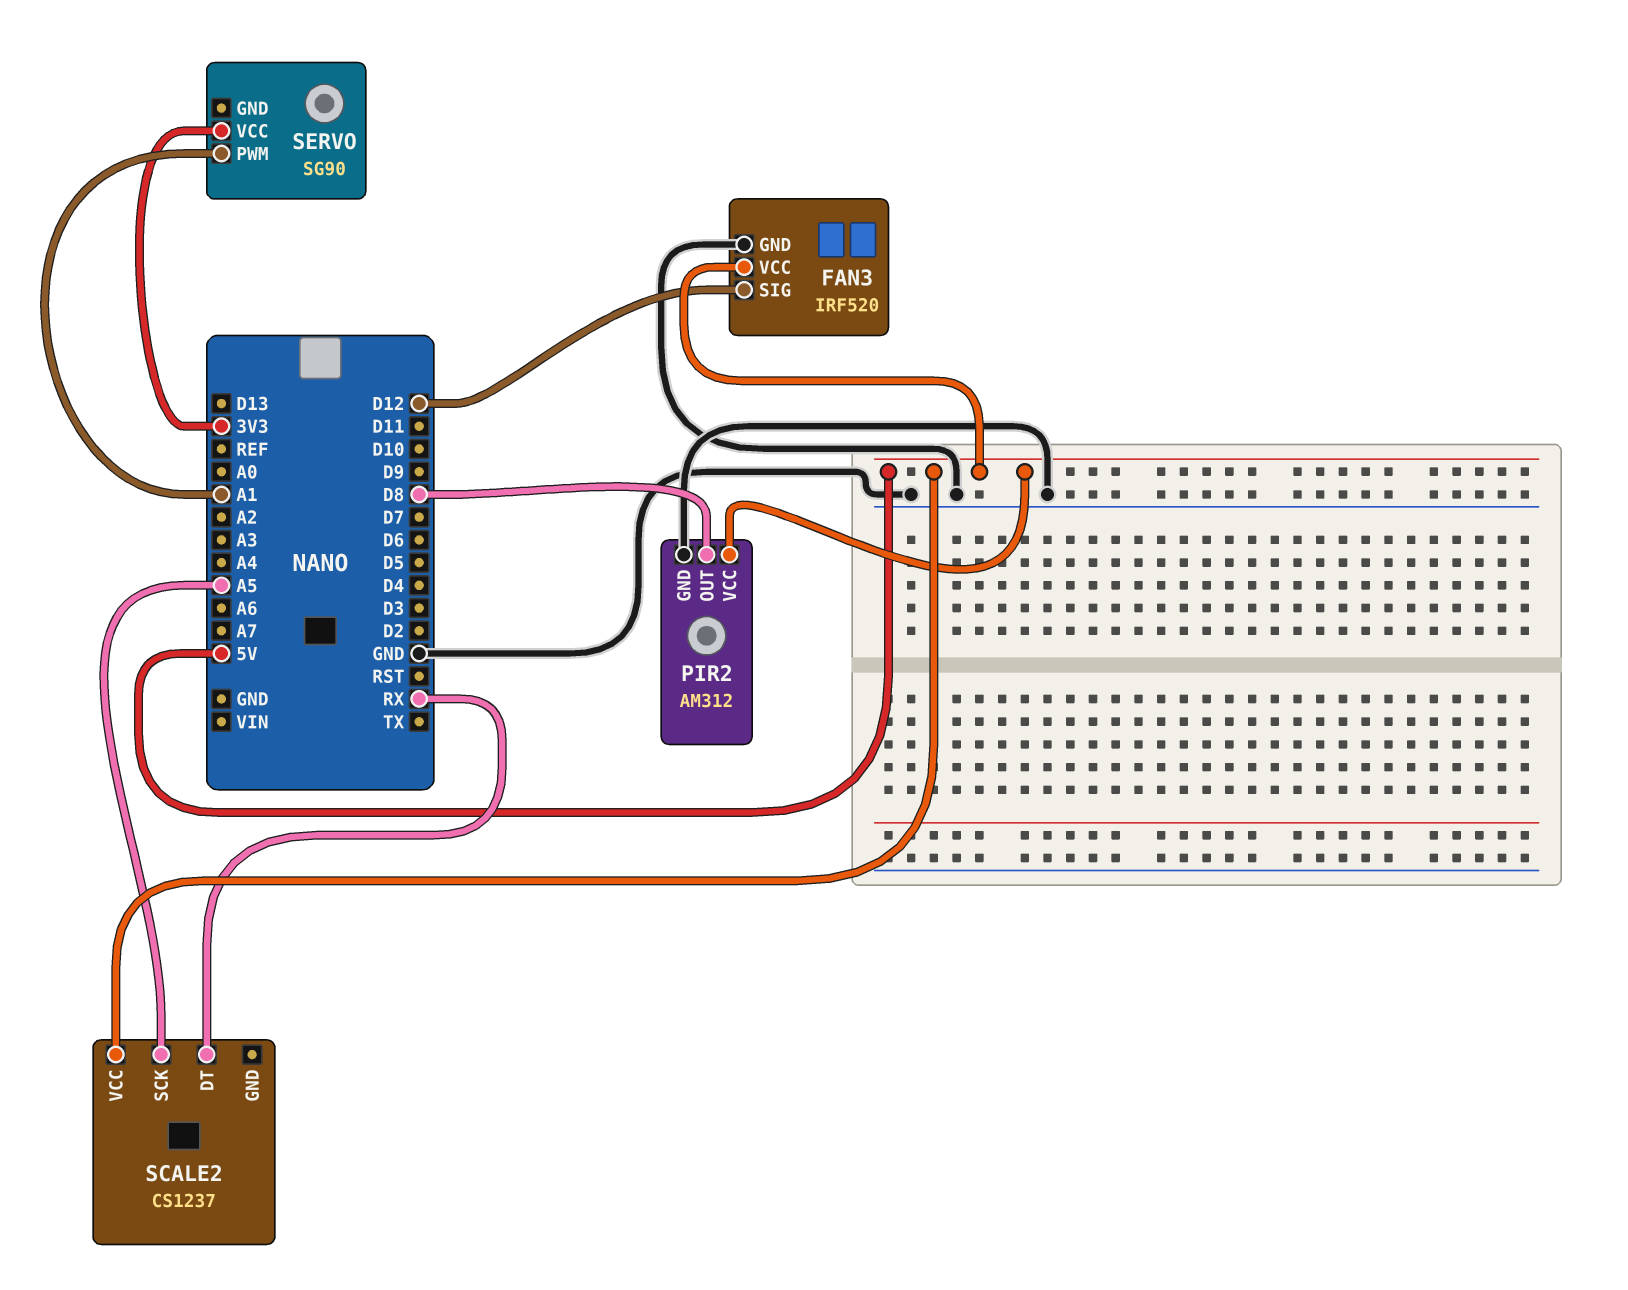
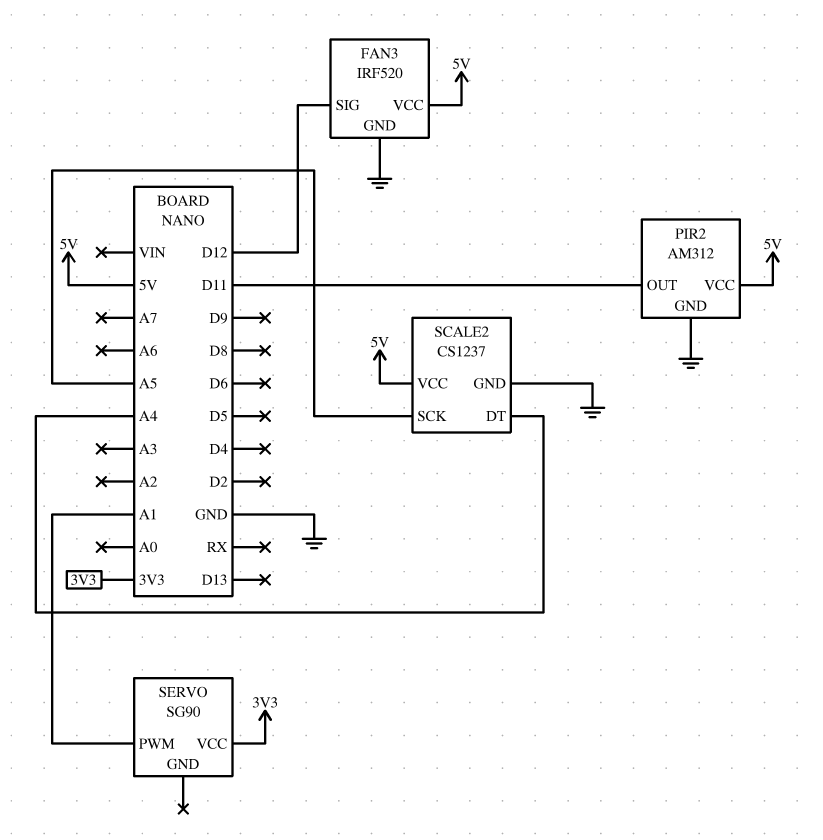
PIR2 pin OUT: D8 -> D11
SCALE2 pin DT: RX -> A4
SCALE2 pin GND: none -> GND

